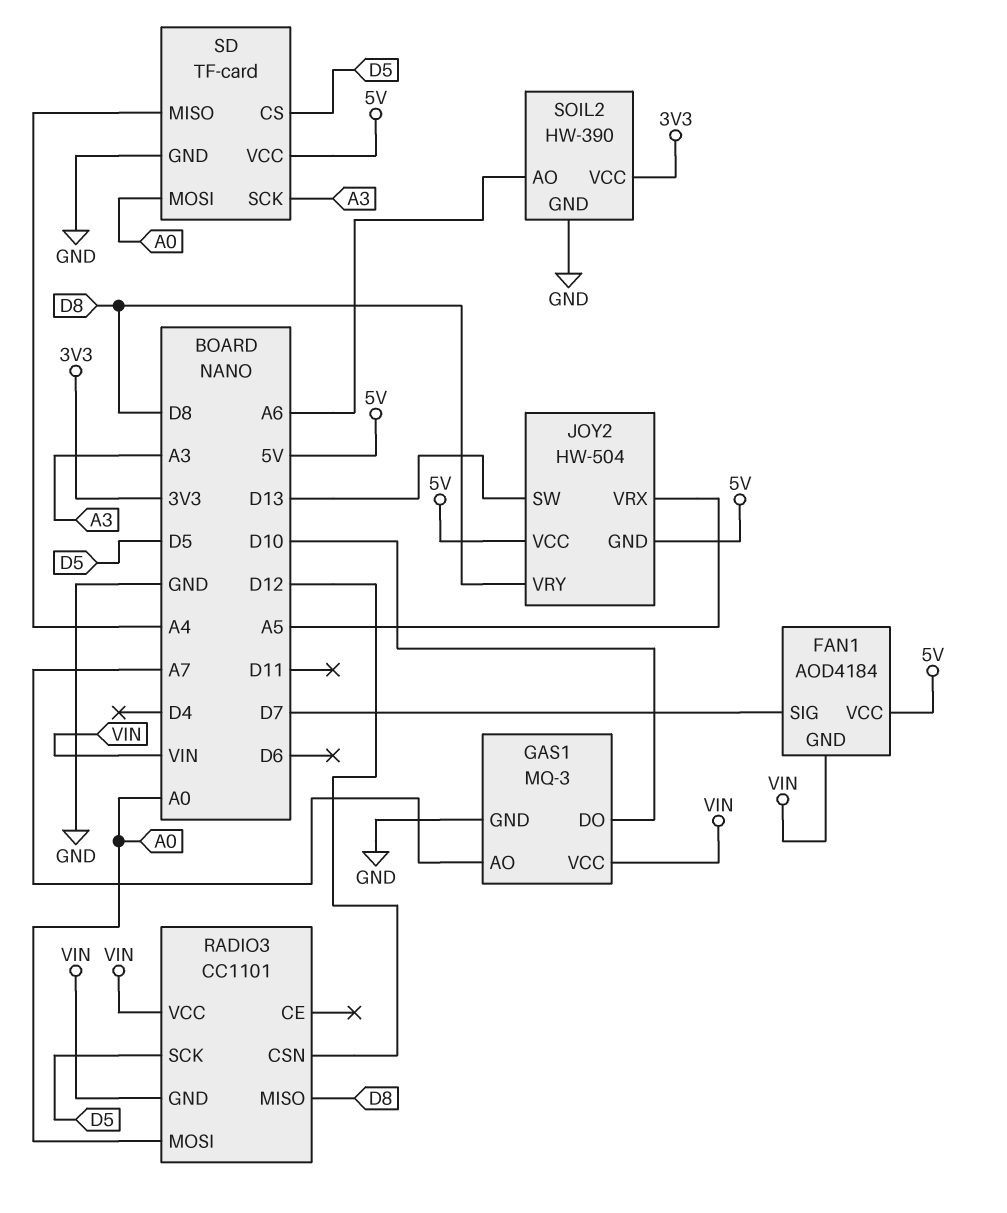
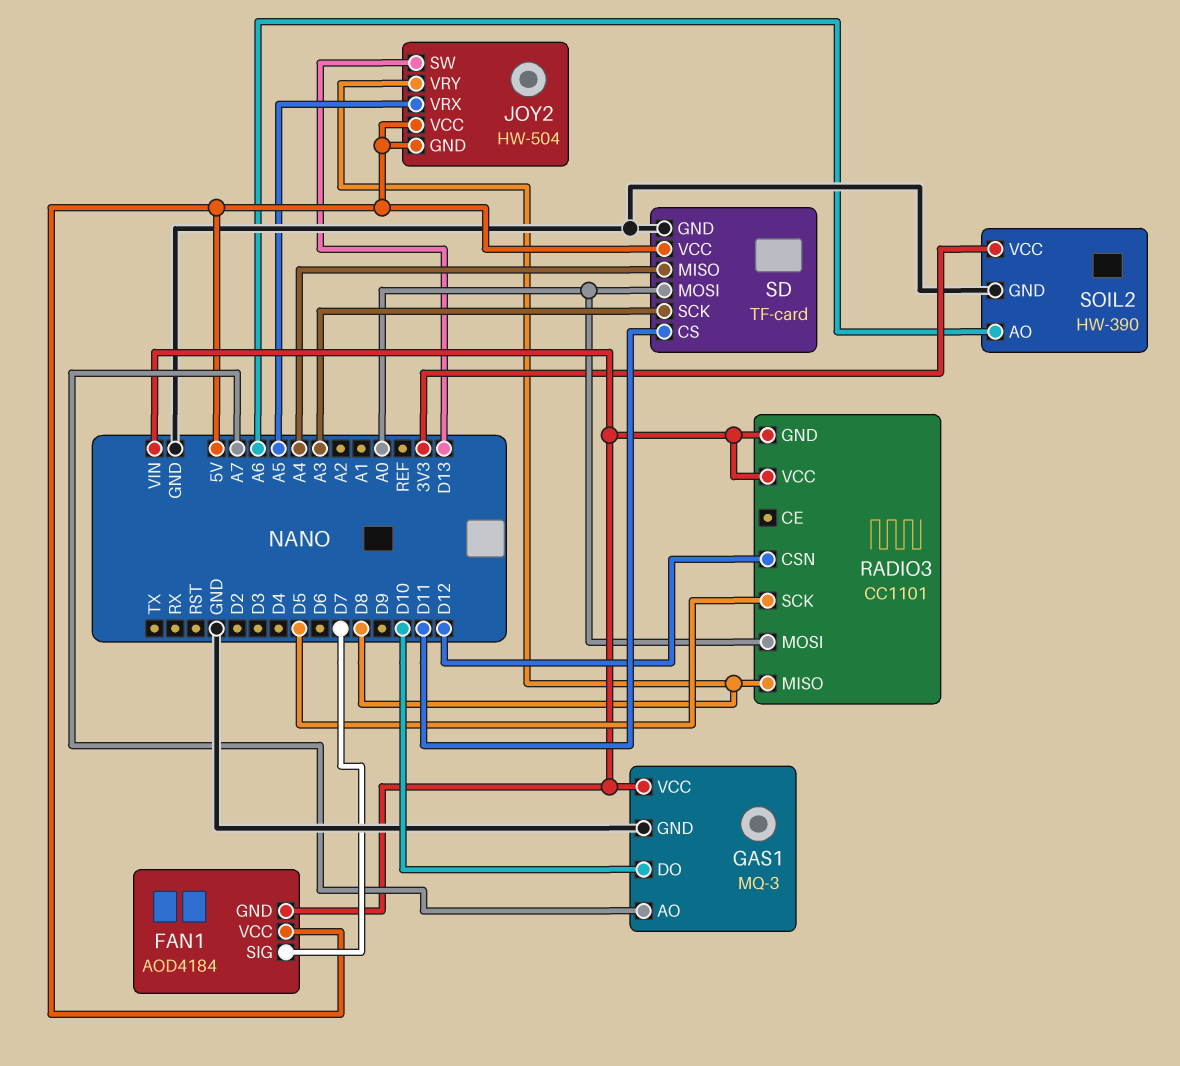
SD pin CS: D5 -> D11

